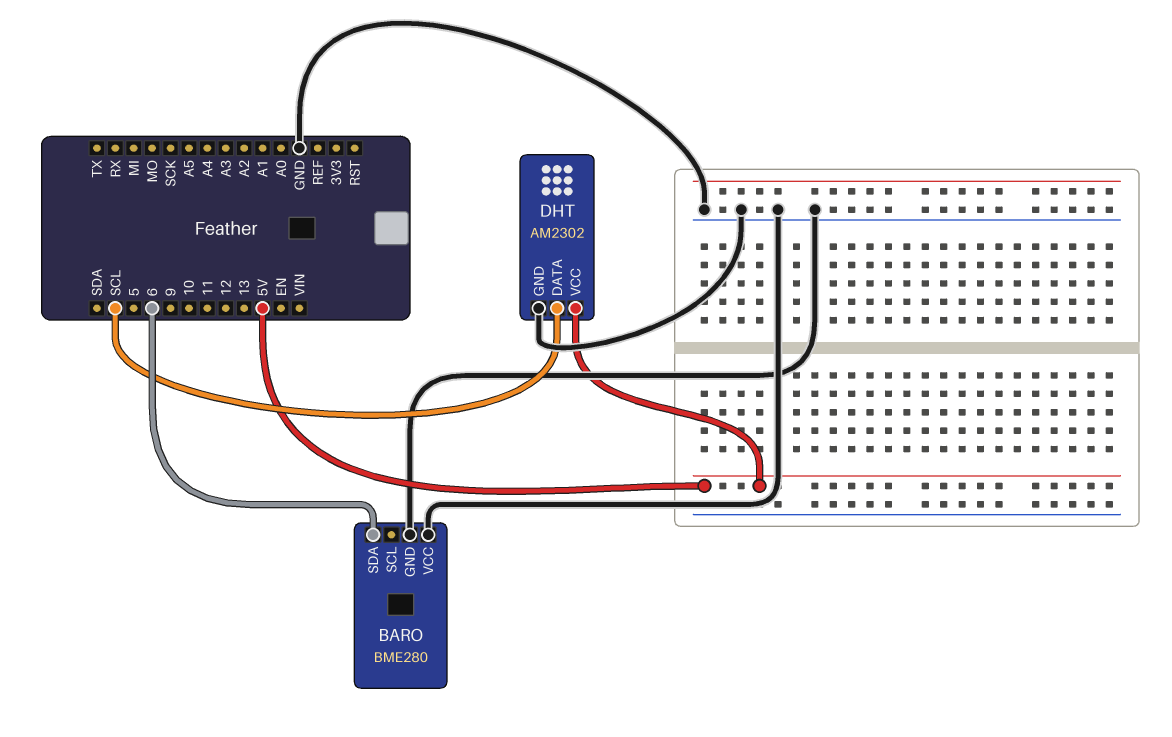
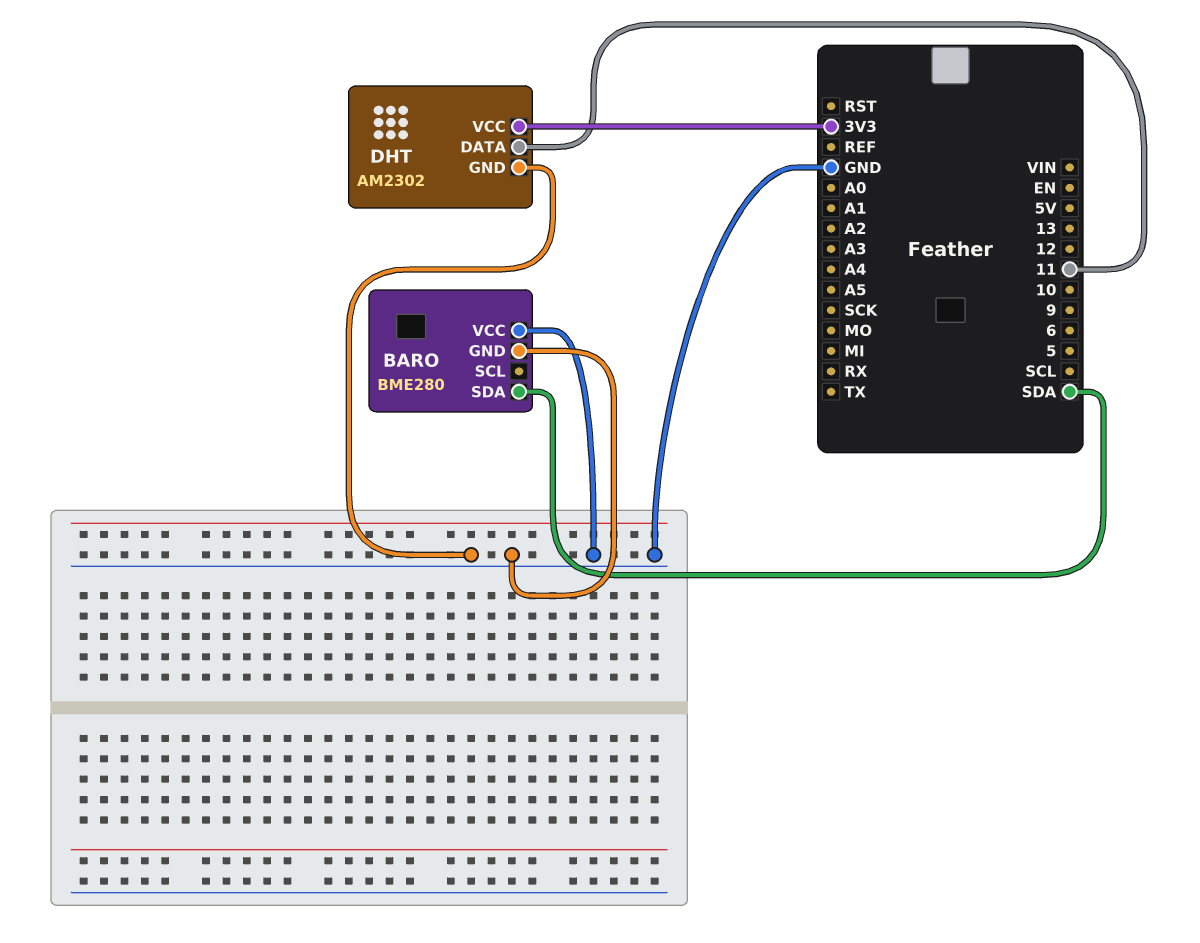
BARO pin SDA: 6 -> SDA
DHT pin DATA: SCL -> 11
DHT pin VCC: 5V -> 3V3

